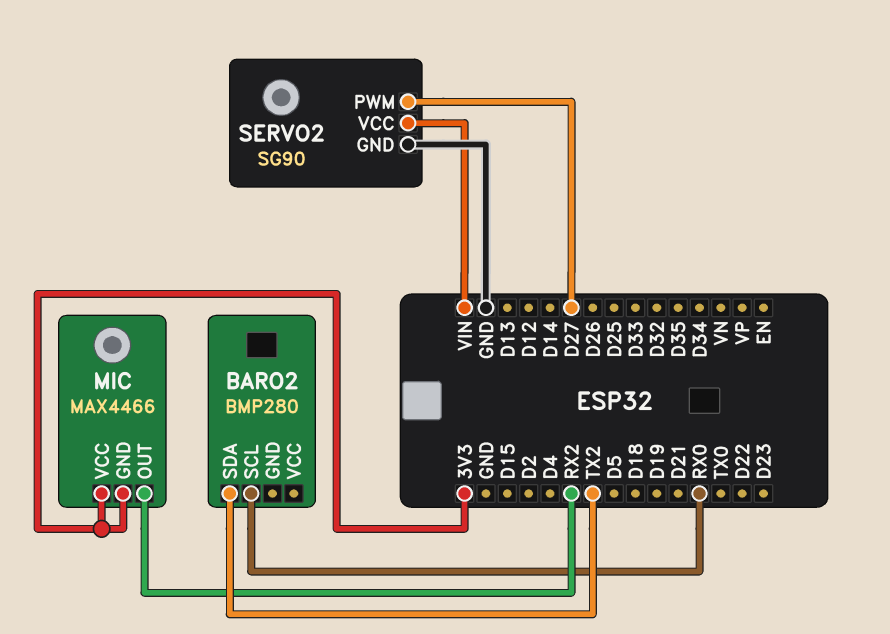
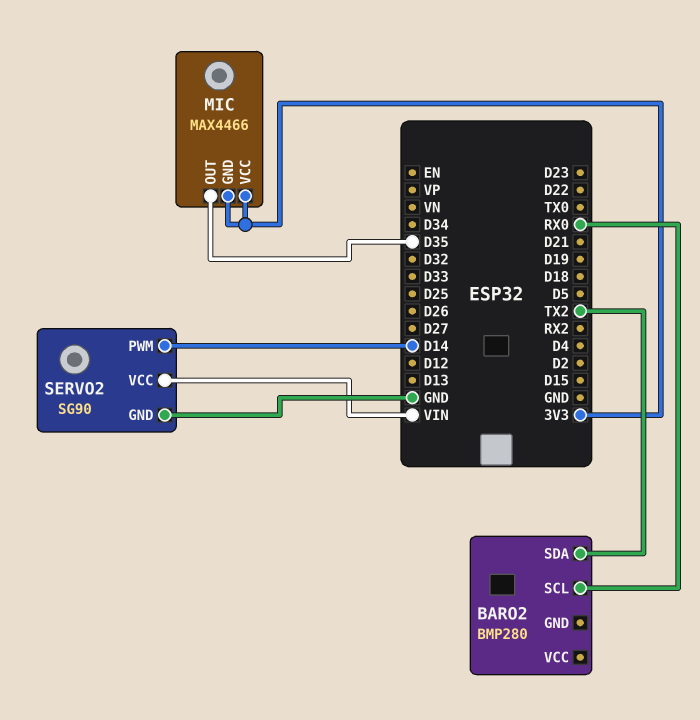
MIC pin OUT: RX2 -> D35
SERVO2 pin PWM: D27 -> D14

